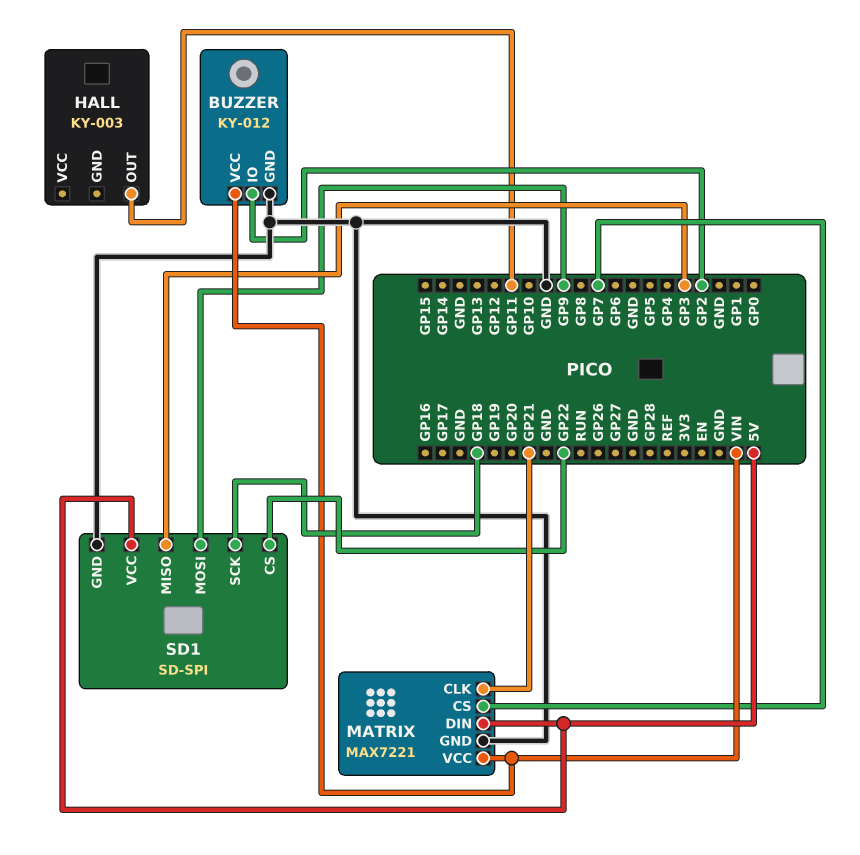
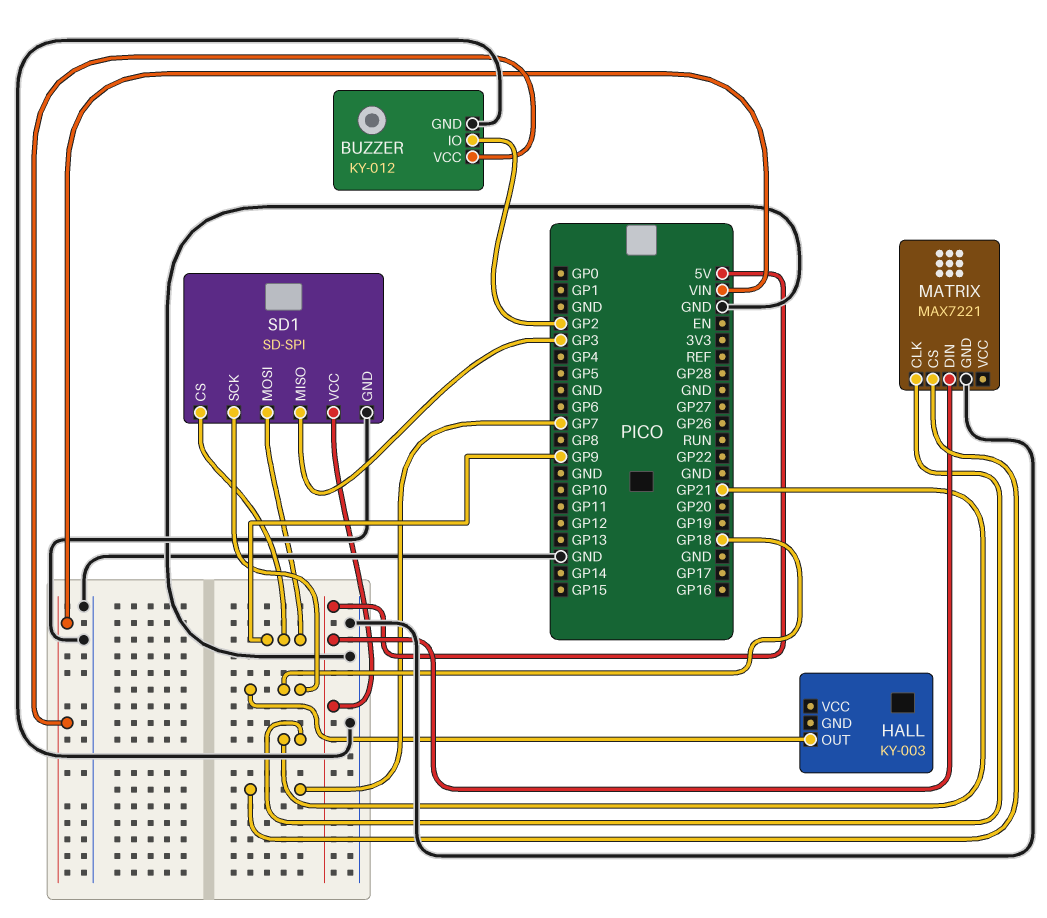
HALL pin OUT: GP11 -> GP18
MATRIX pin VCC: VIN -> none
SD1 pin CS: GP22 -> GP9

